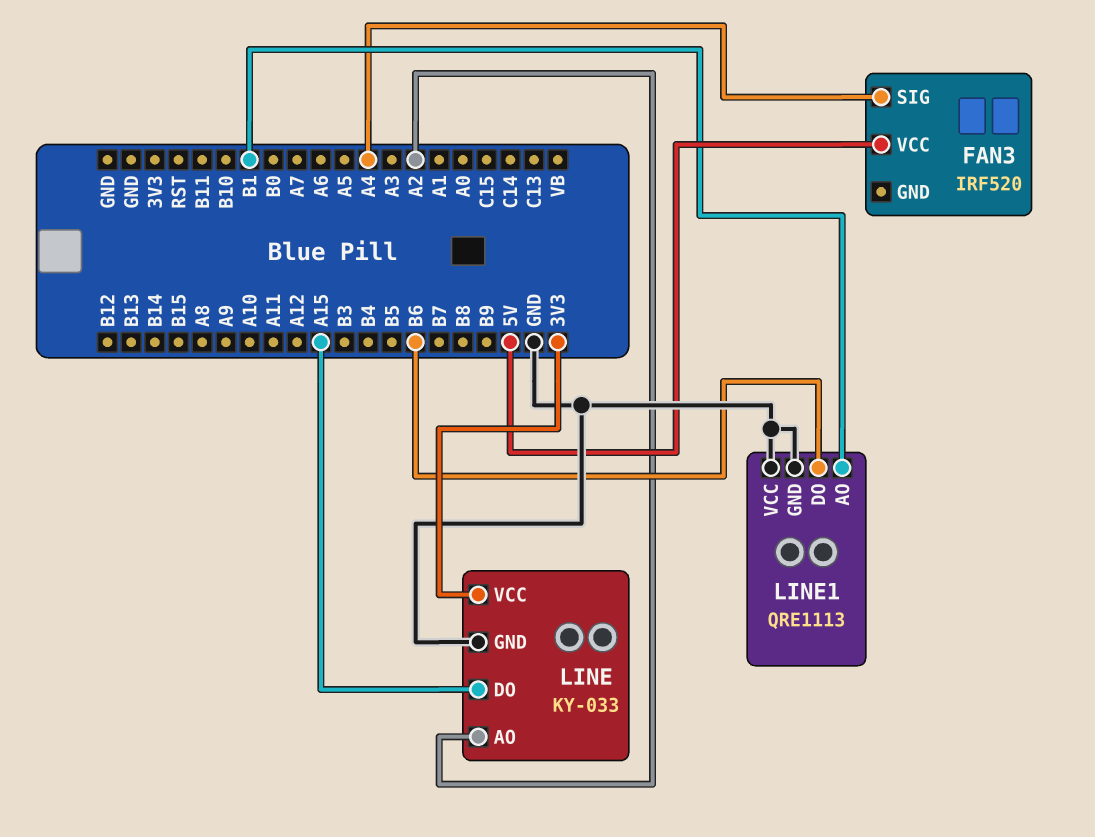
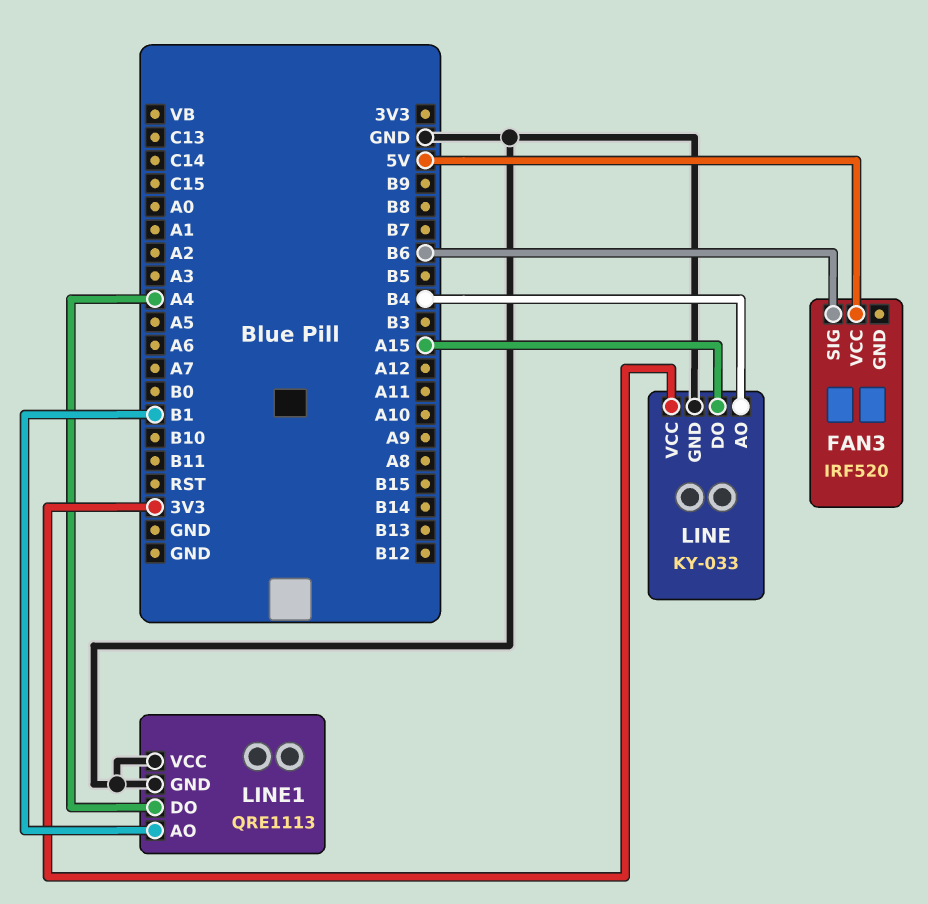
FAN3 pin SIG: A4 -> B6
LINE pin AO: A2 -> B4
LINE1 pin DO: B6 -> A4

